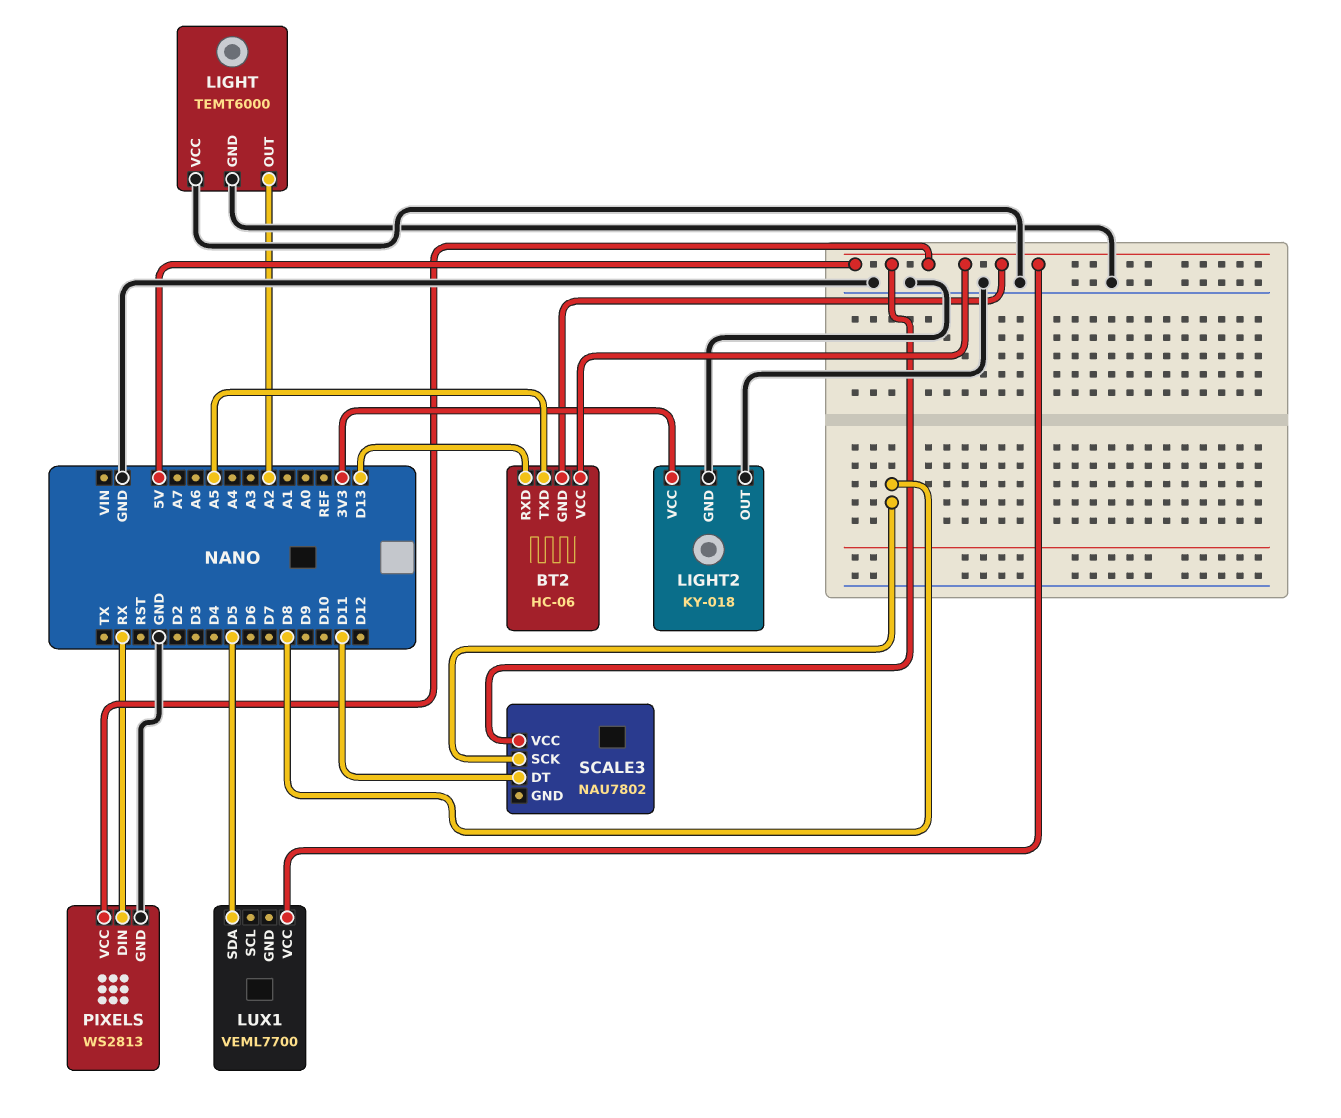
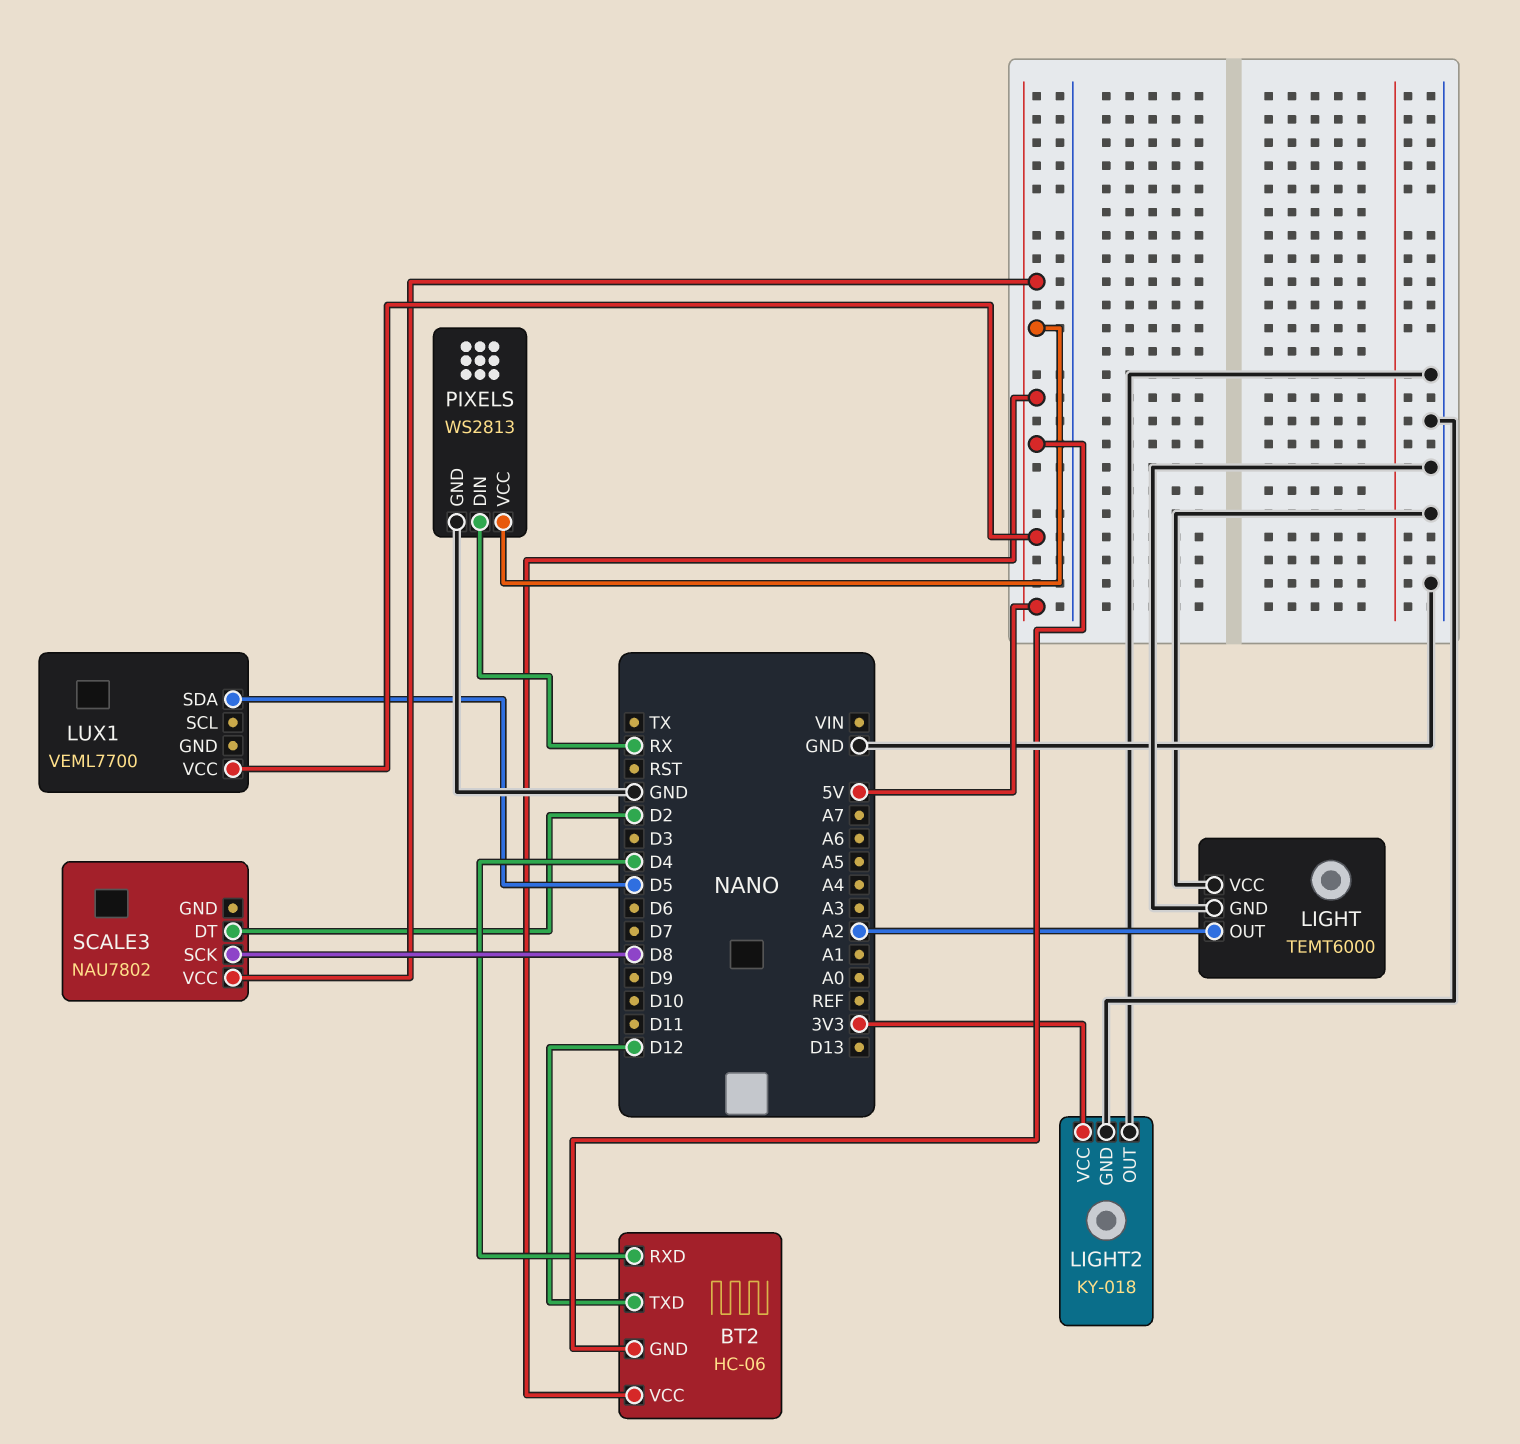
BT2 pin RXD: D13 -> D4
BT2 pin TXD: A5 -> D12
SCALE3 pin DT: D11 -> D2

